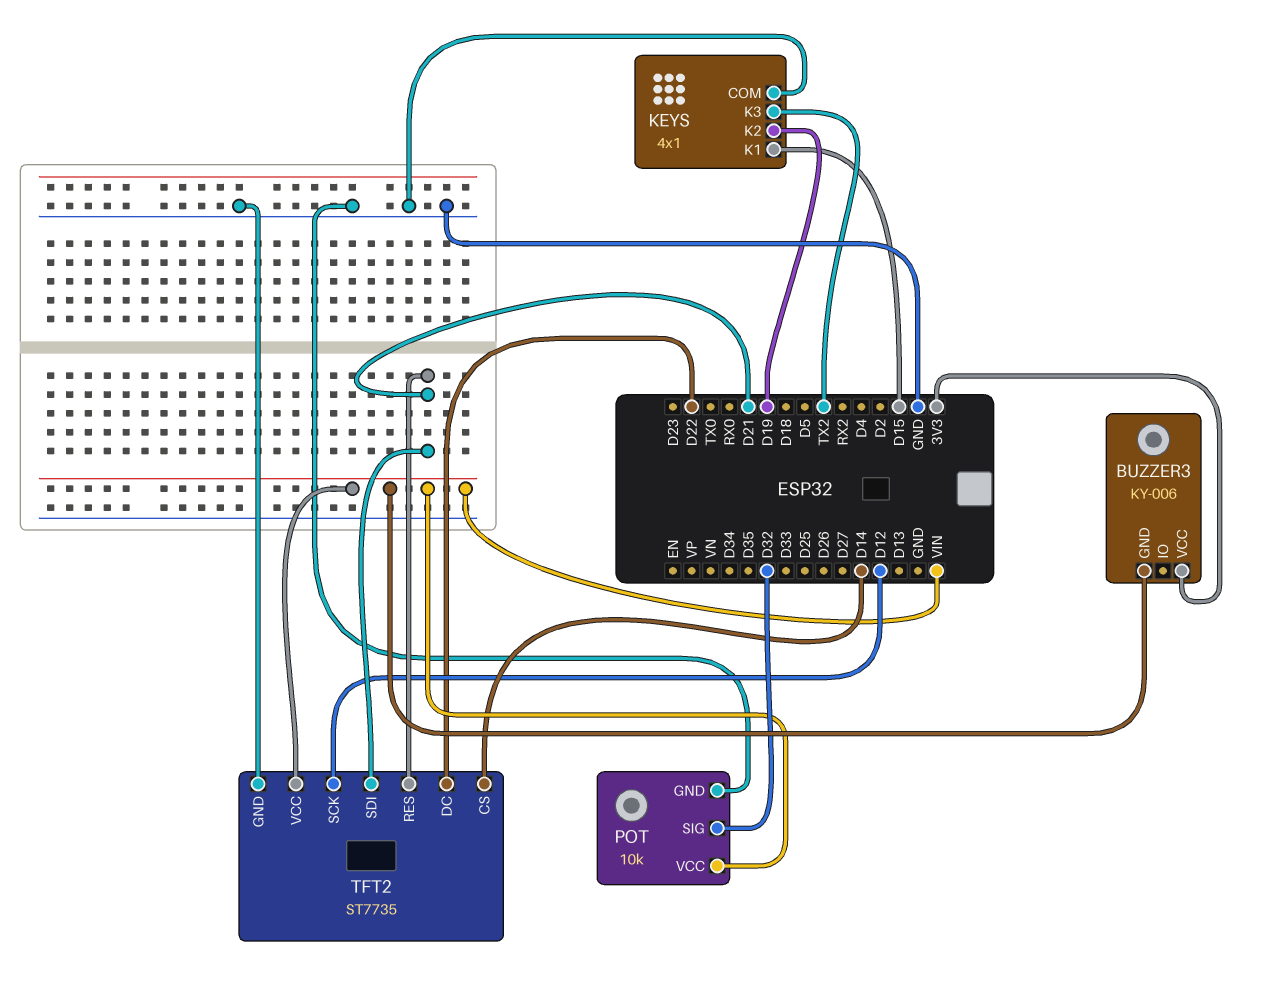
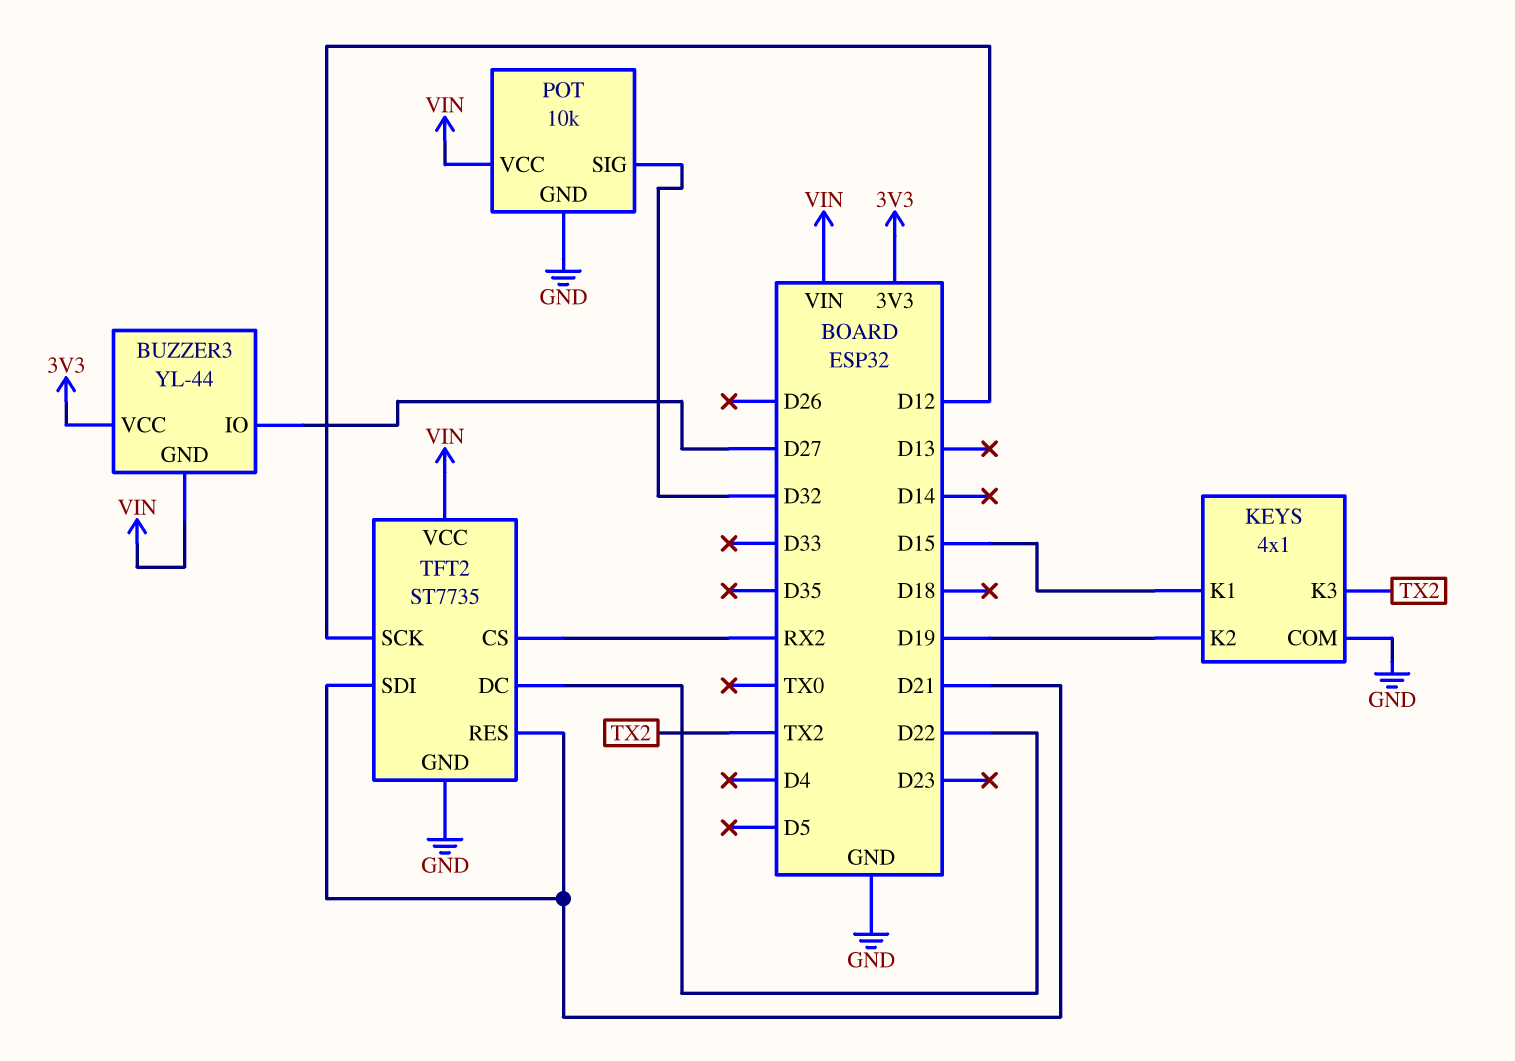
BUZZER3: KY-006 -> YL-44
BUZZER3 pin IO: none -> D27
TFT2 pin CS: D14 -> RX2

